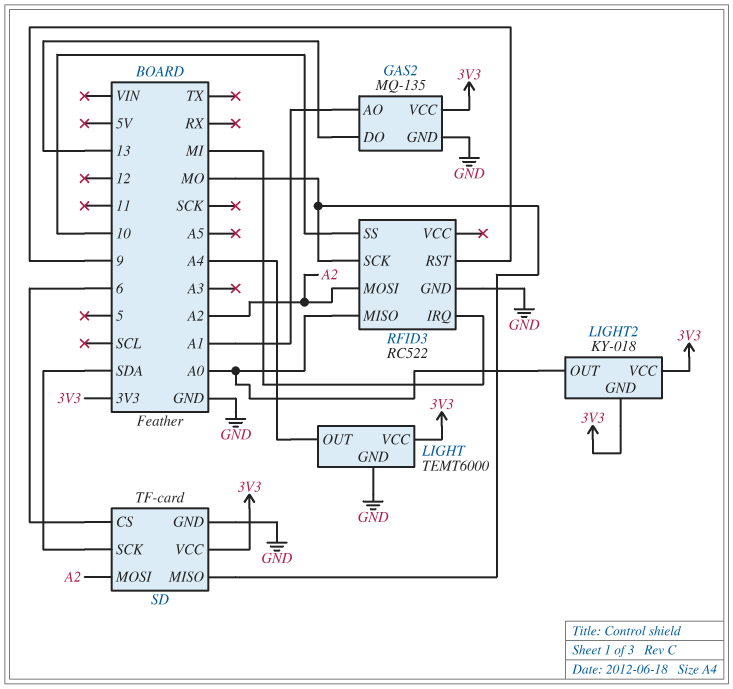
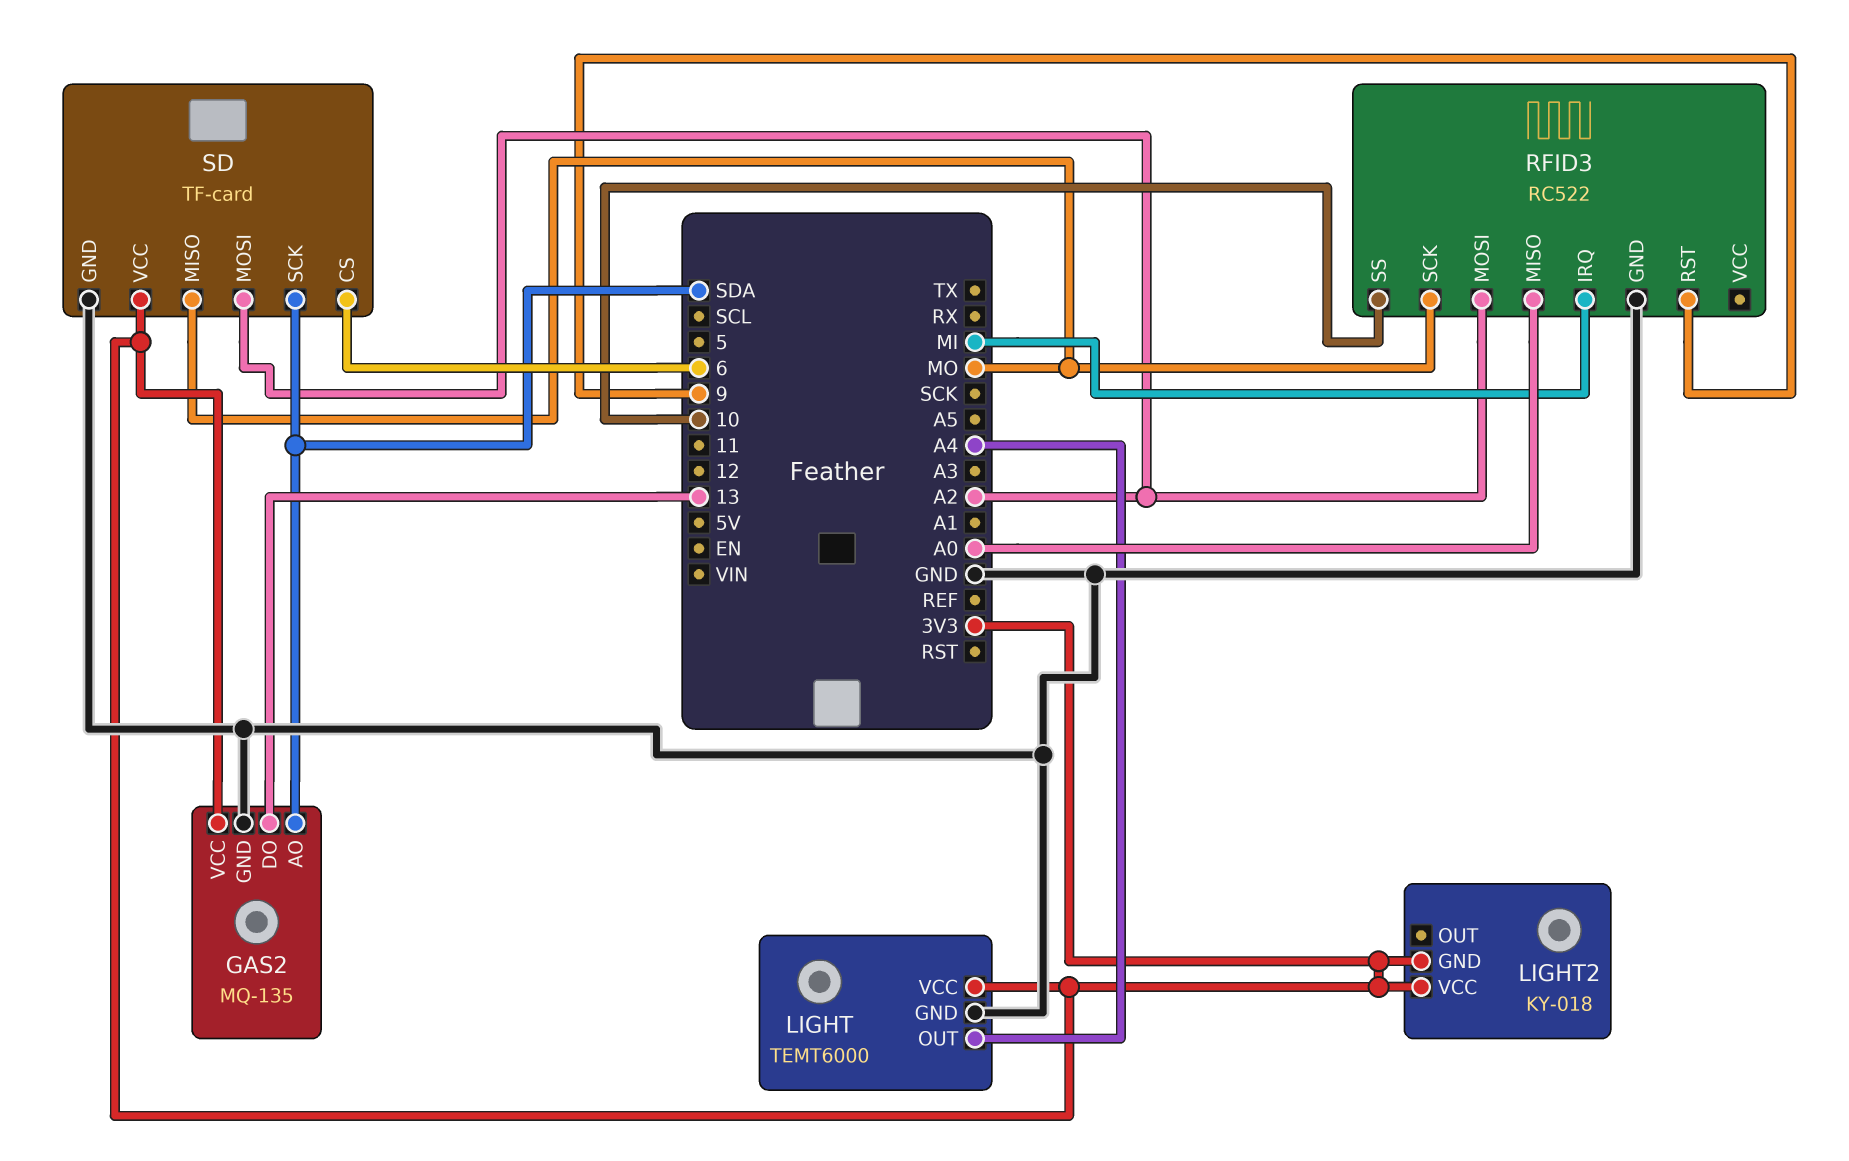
GAS2 pin AO: A1 -> SDA
LIGHT2 pin OUT: A0 -> none

